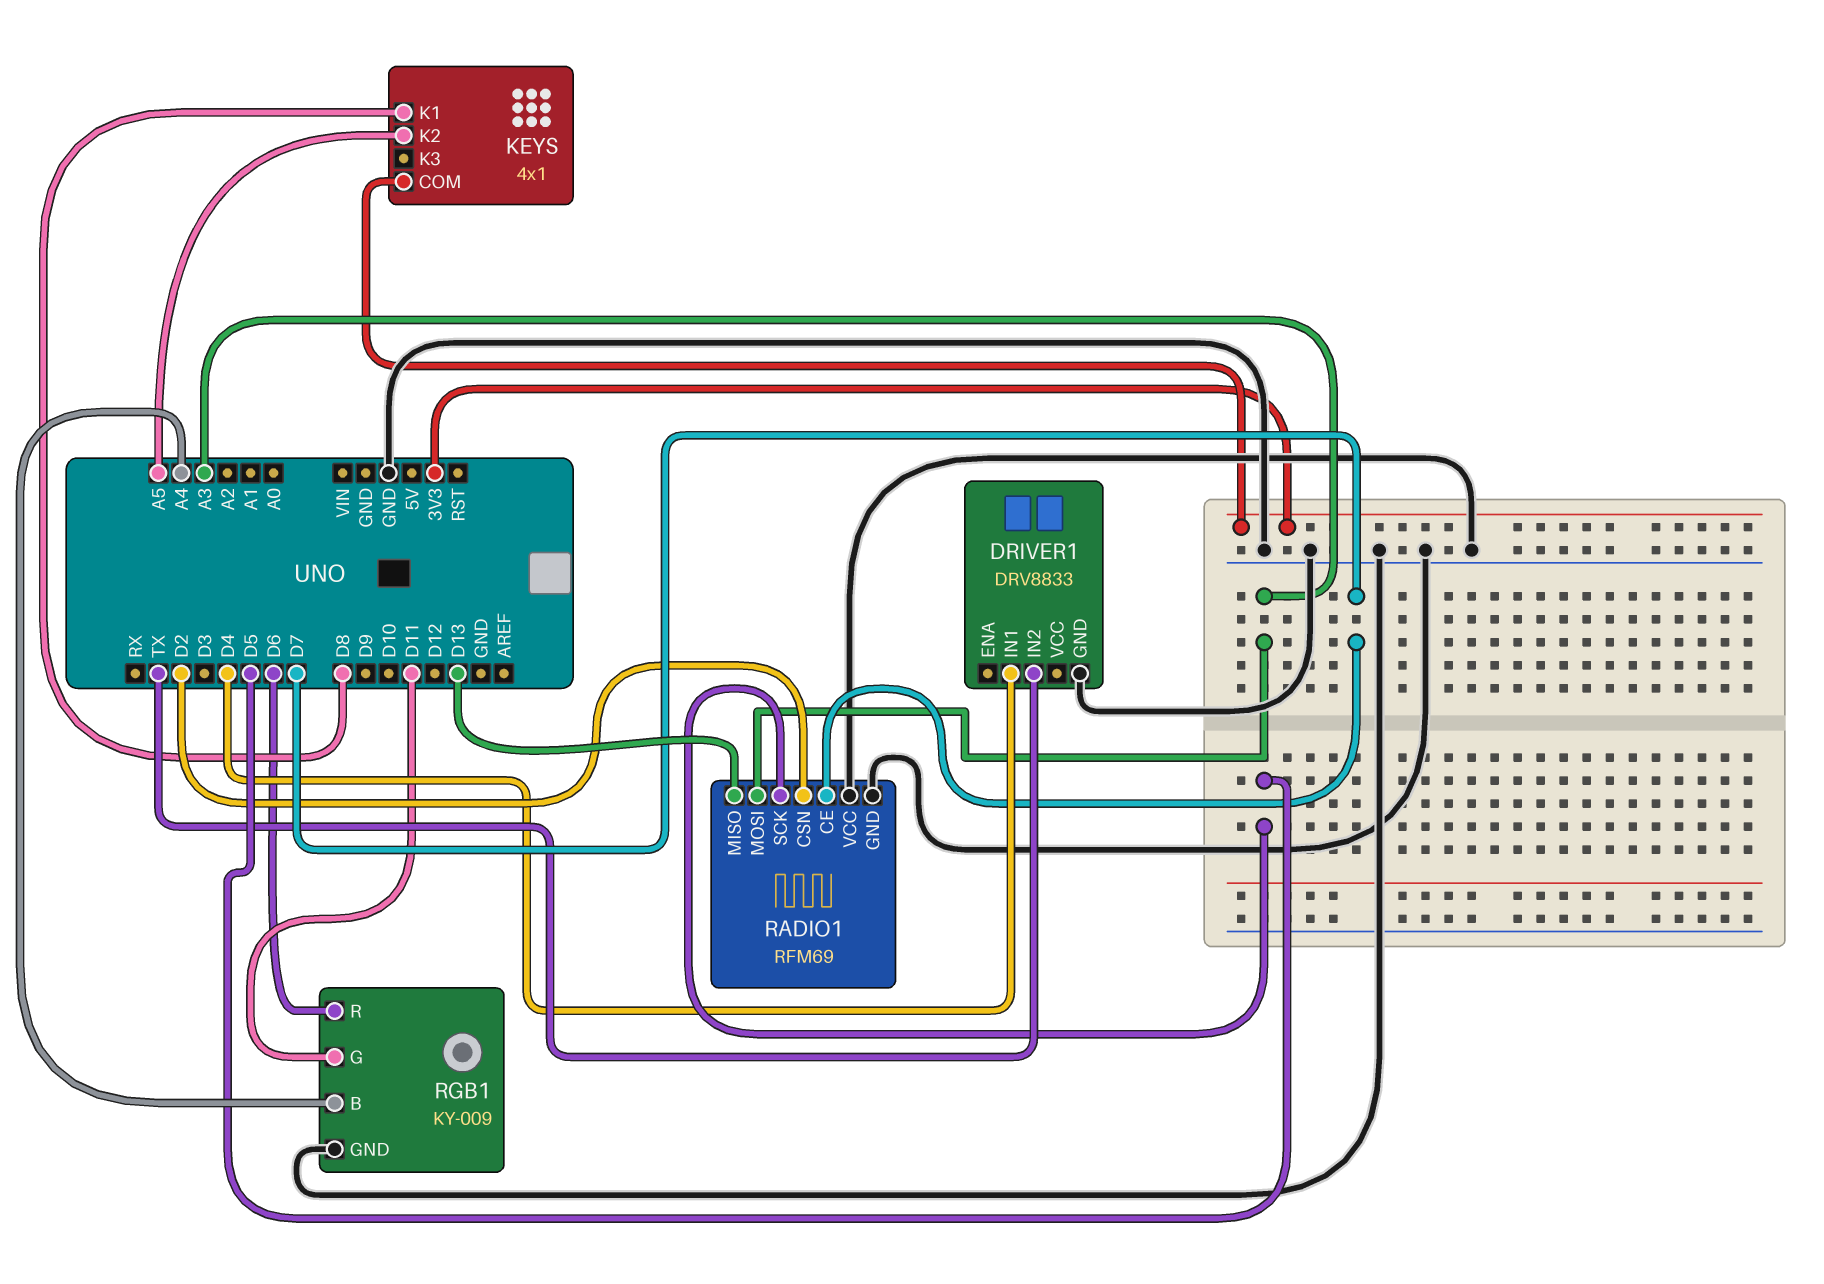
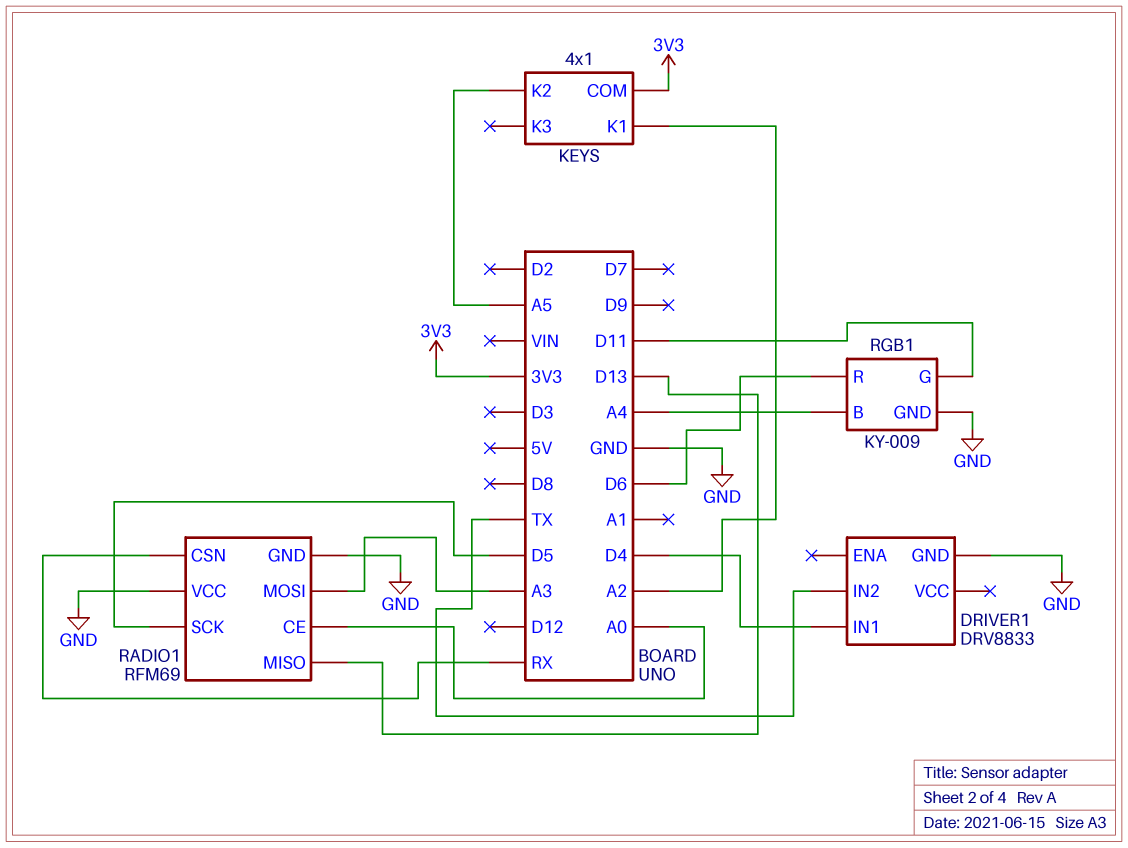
KEYS pin K1: D8 -> A2
RADIO1 pin CE: D7 -> A0
RADIO1 pin CSN: D2 -> RX

